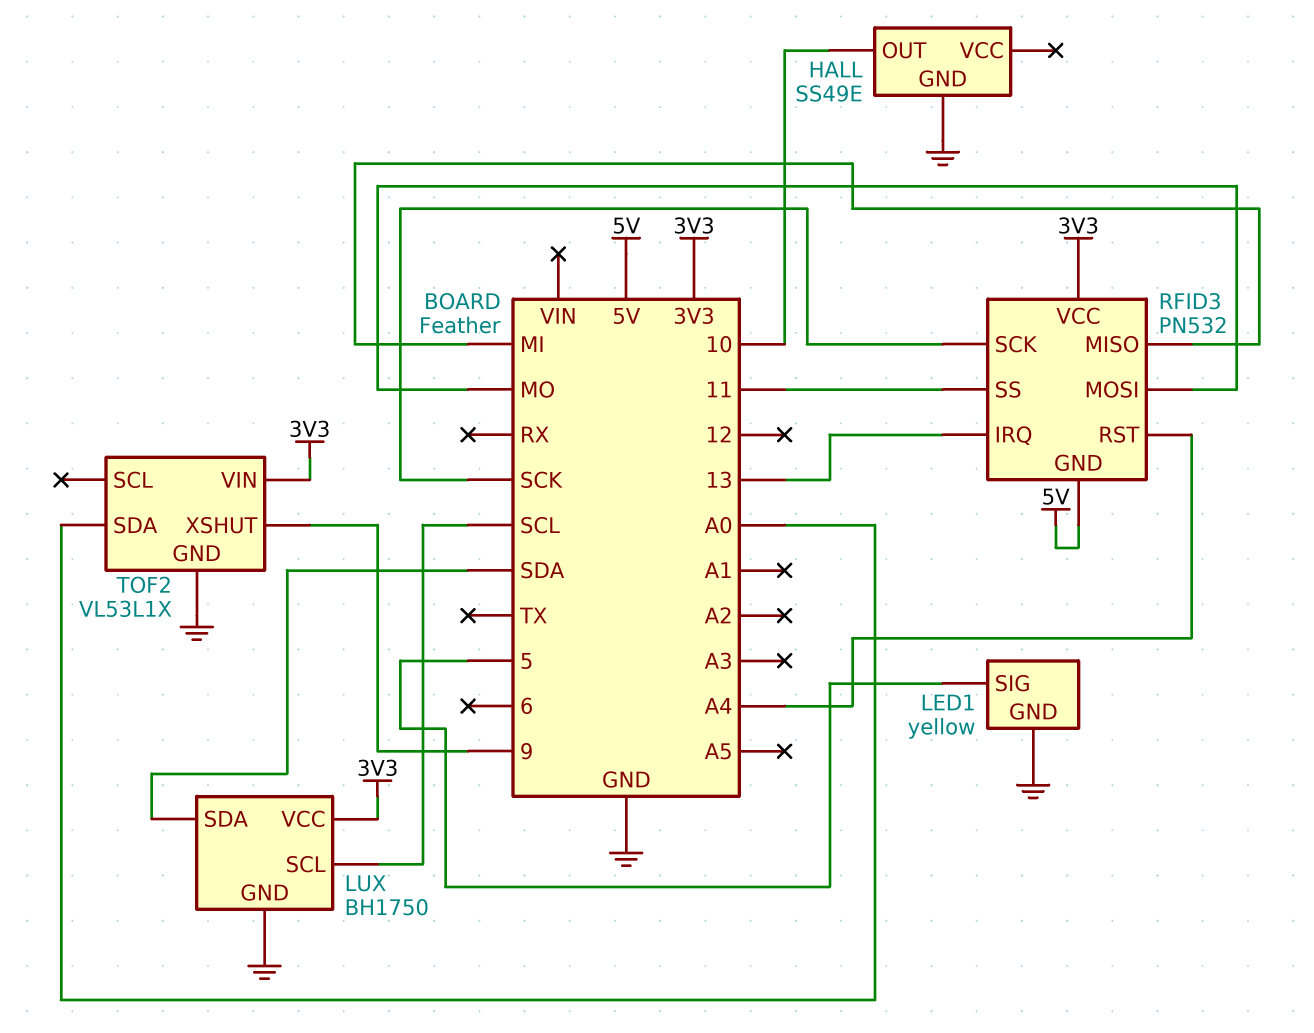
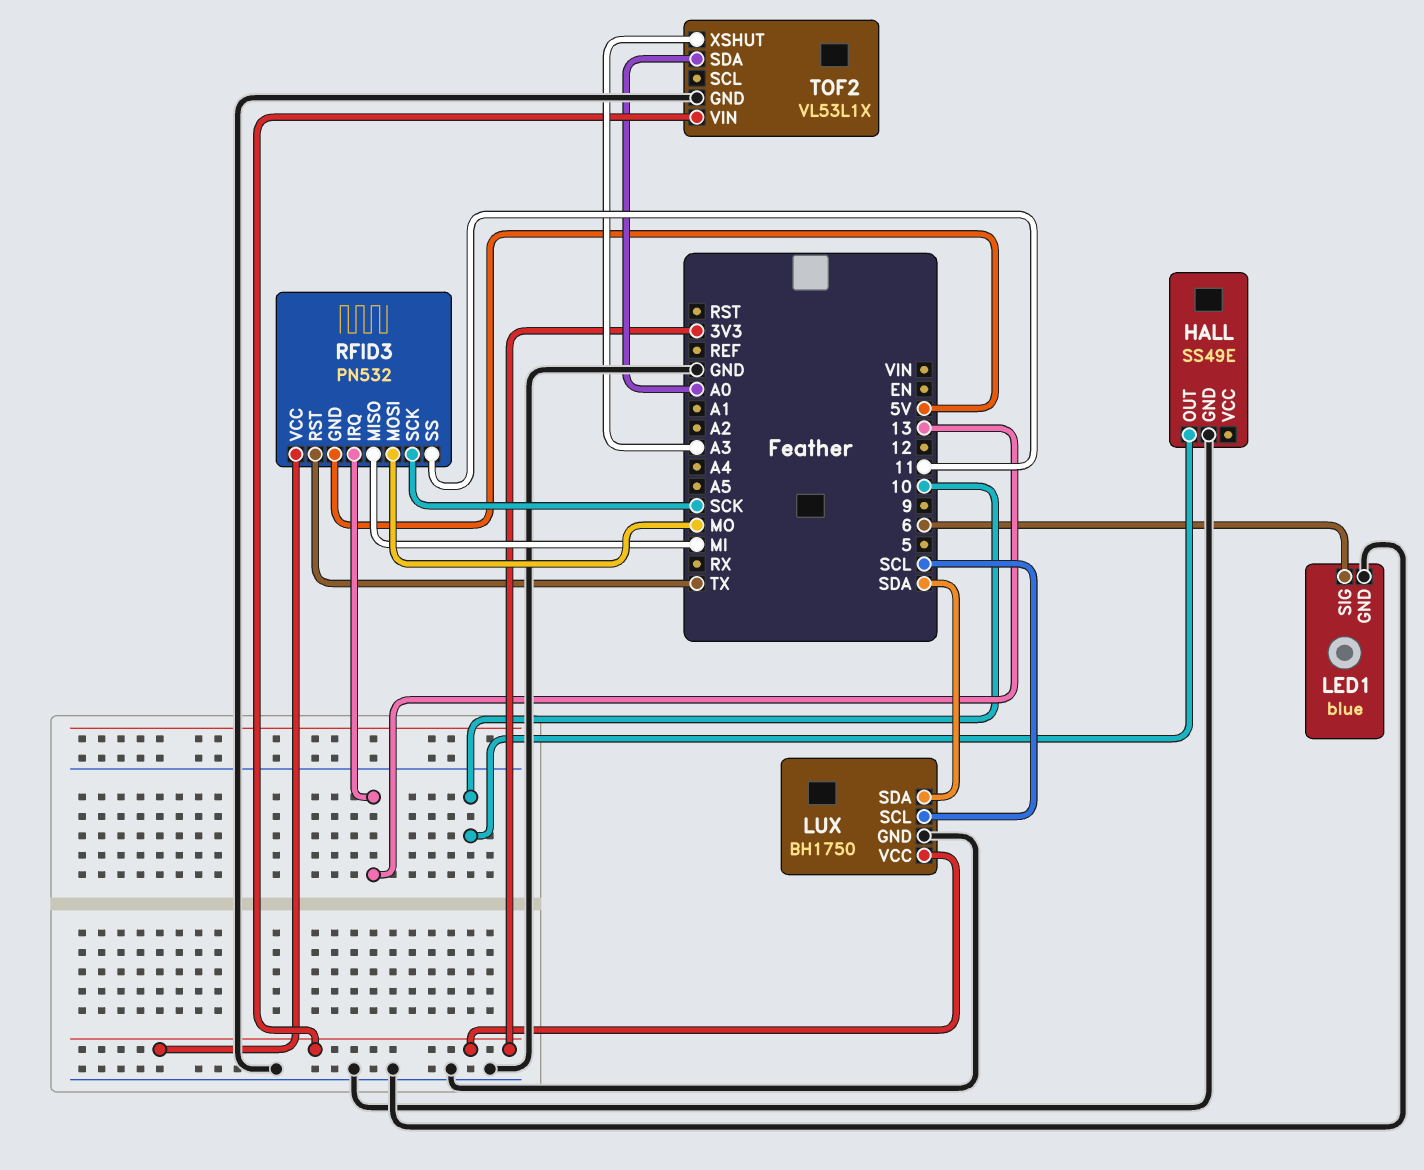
LED1: yellow -> blue
LED1 pin SIG: 5 -> 6
RFID3 pin RST: A4 -> TX
TOF2 pin XSHUT: 9 -> A3

